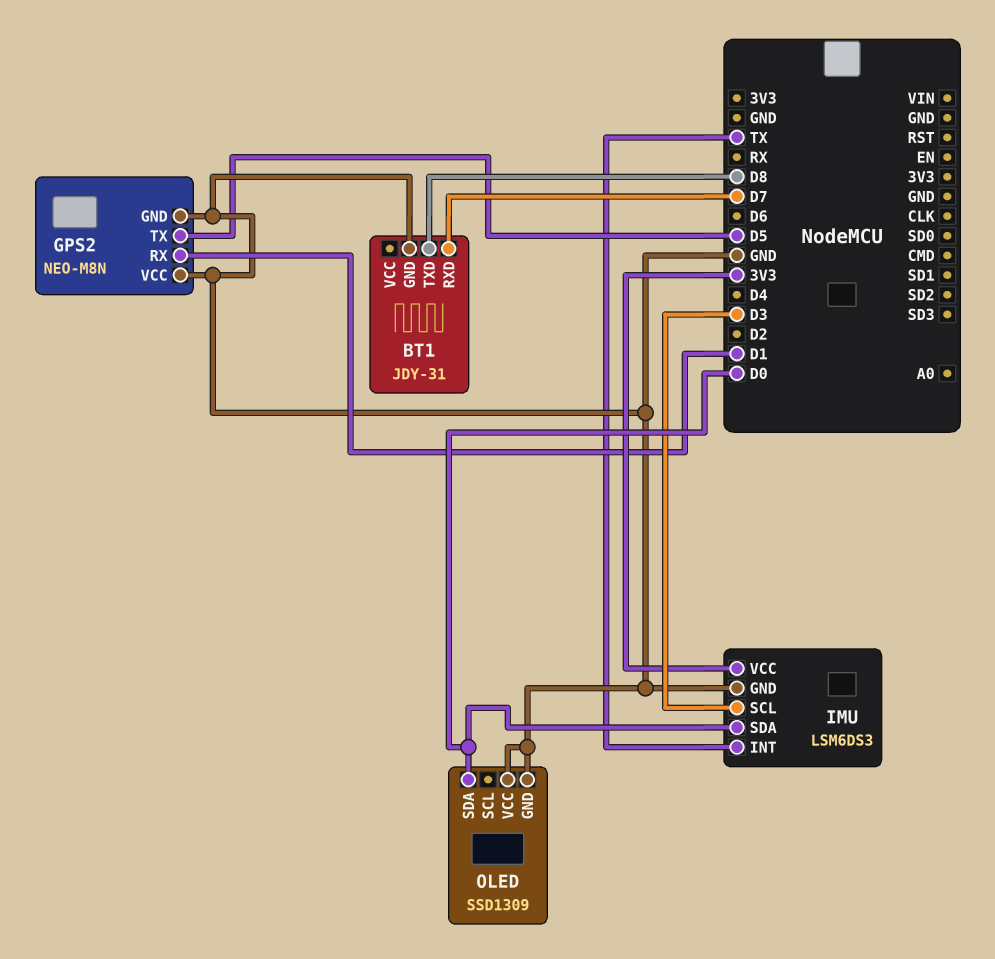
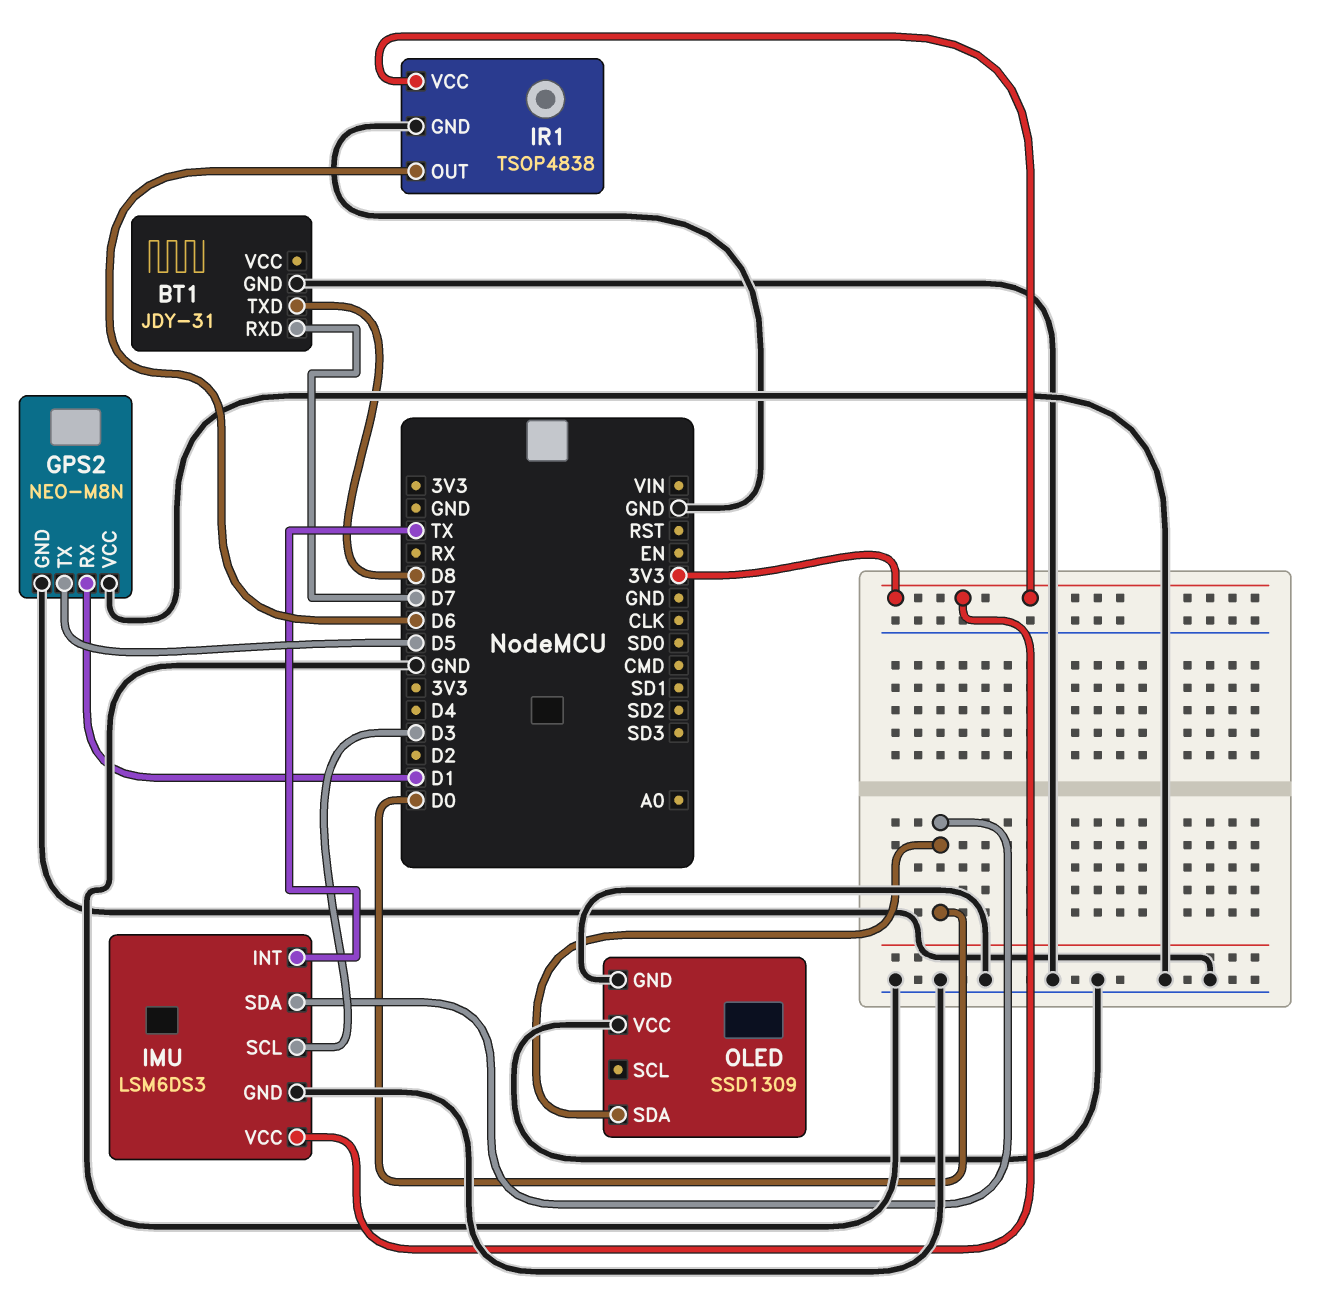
IR1: none -> TSOP4838
IR1 pin GND: none -> GND
IR1 pin OUT: none -> D6
IR1 pin VCC: none -> 3V3

